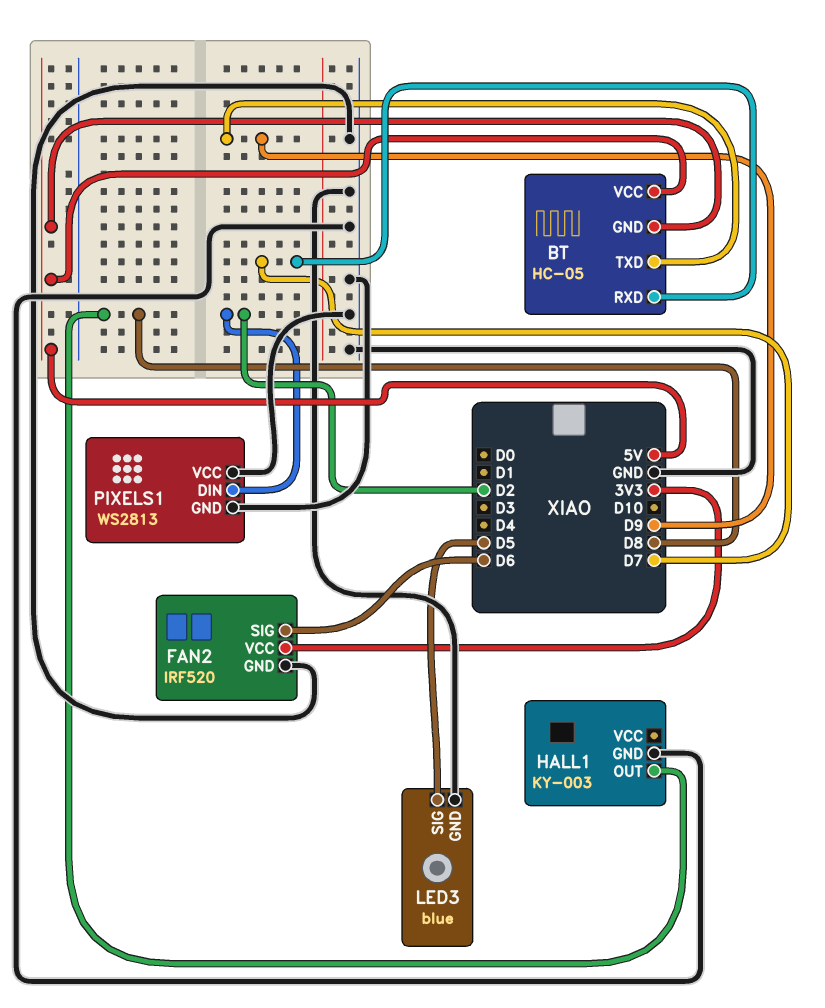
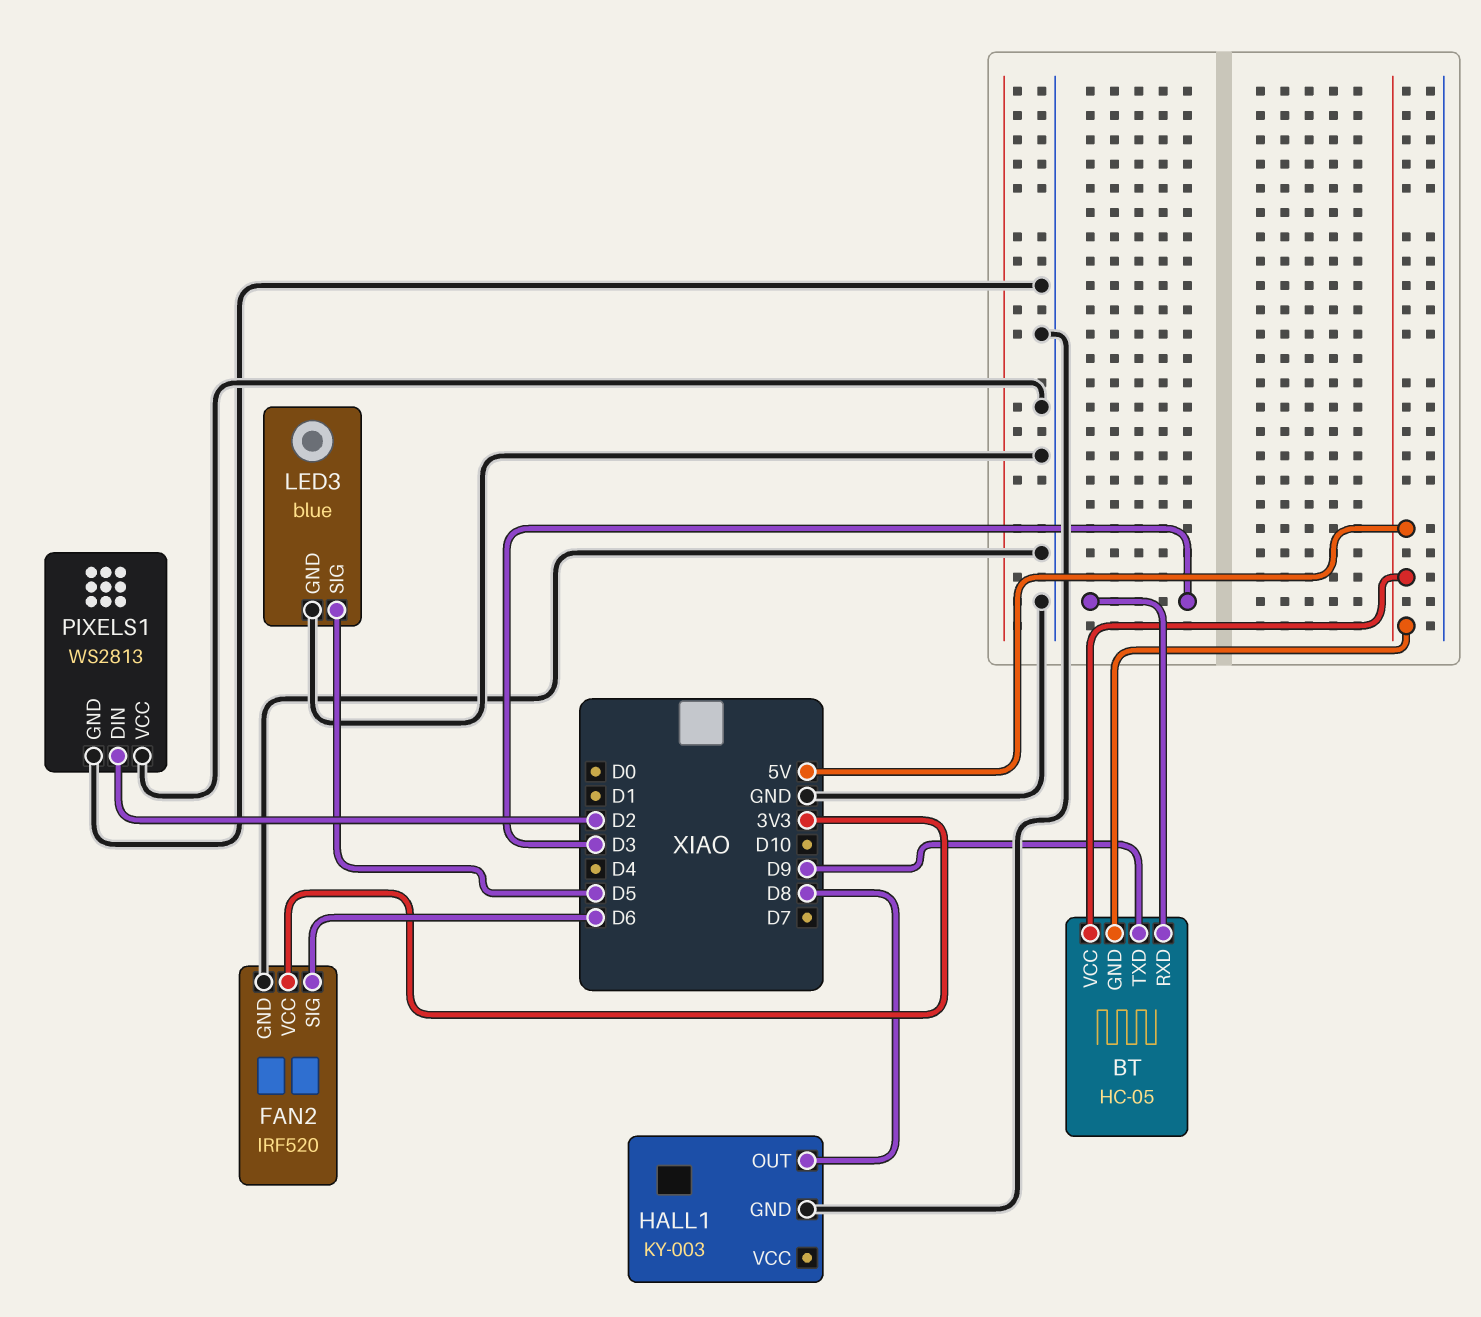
BT pin RXD: D7 -> D3

